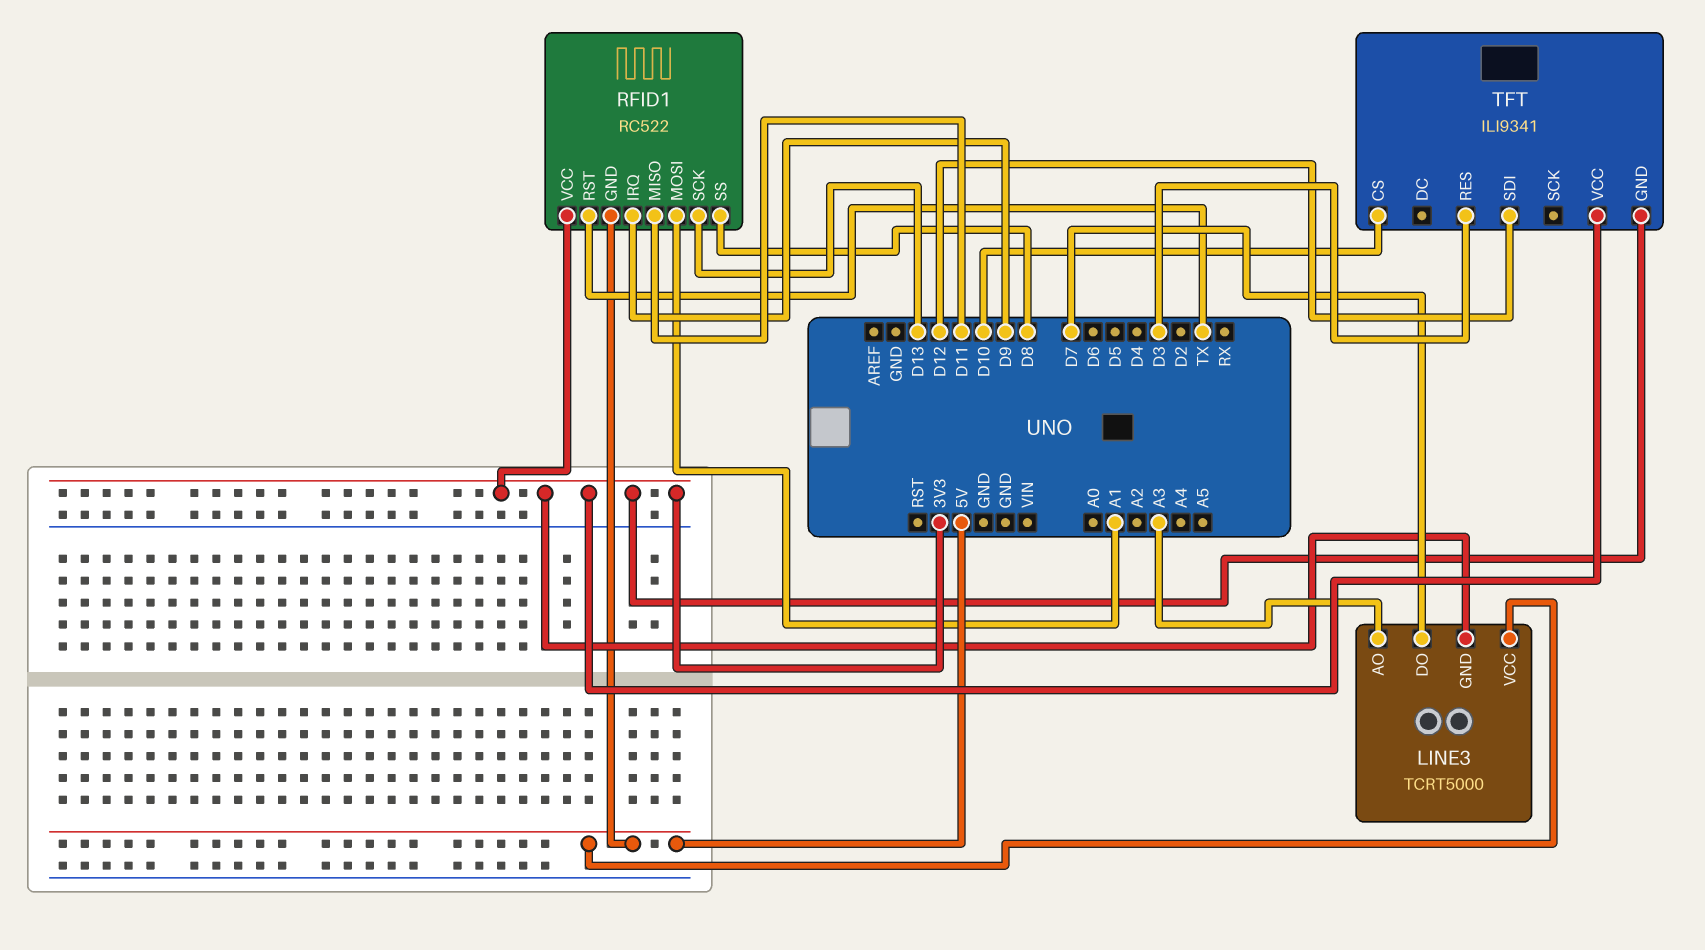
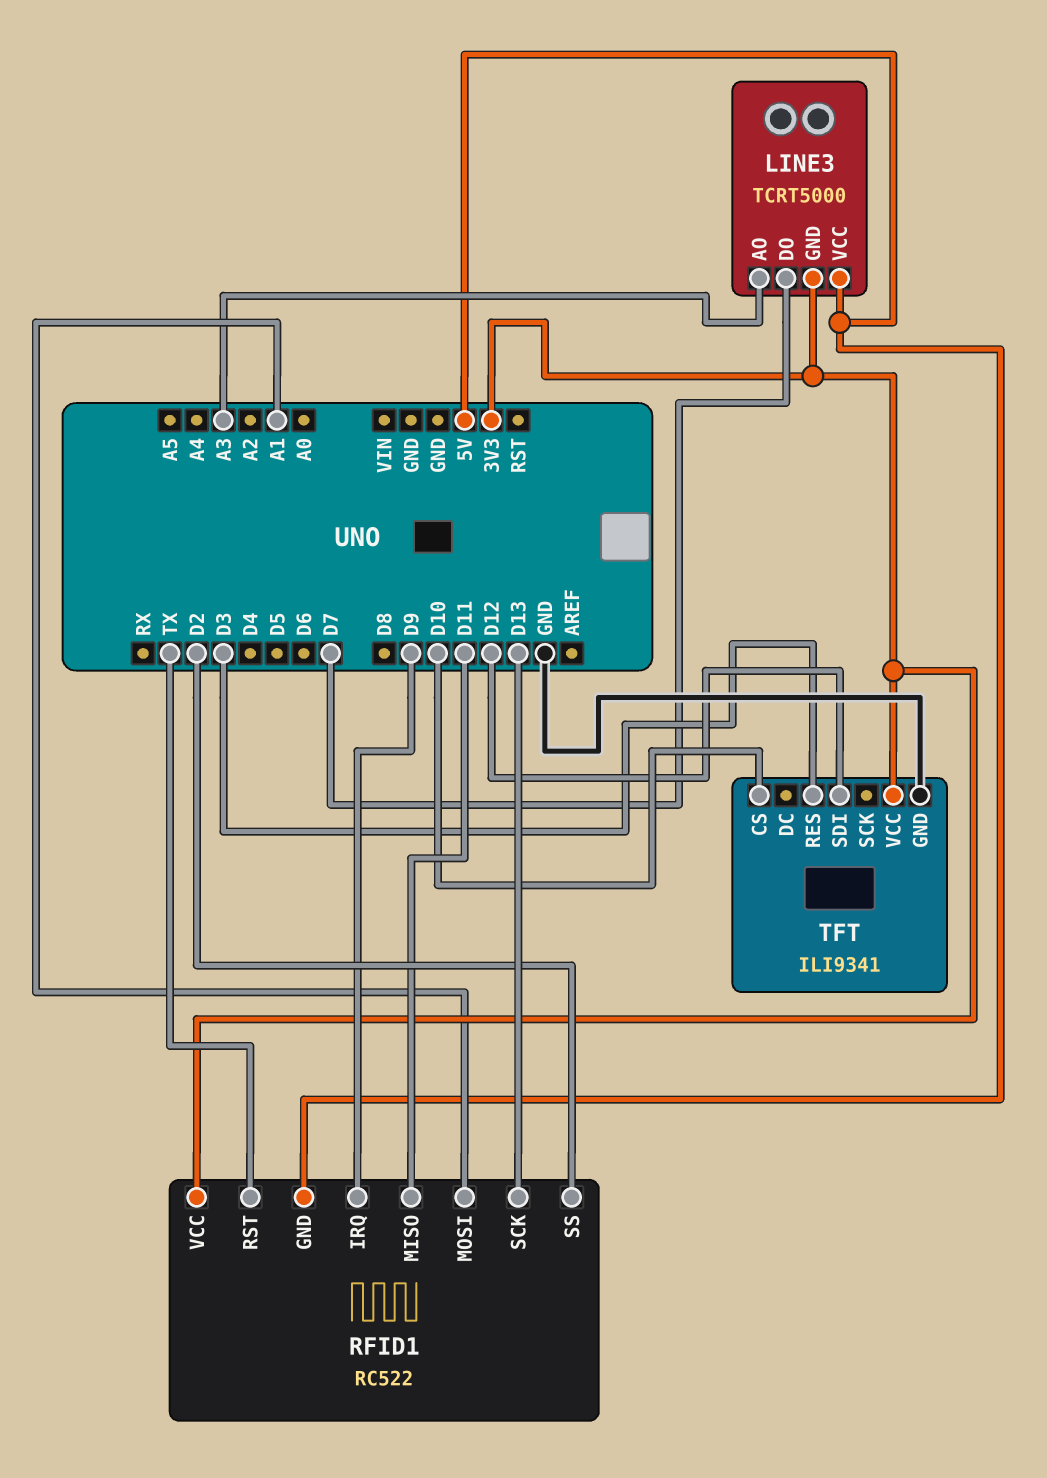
RFID1 pin SS: D8 -> D2
TFT pin GND: 3V3 -> GND

